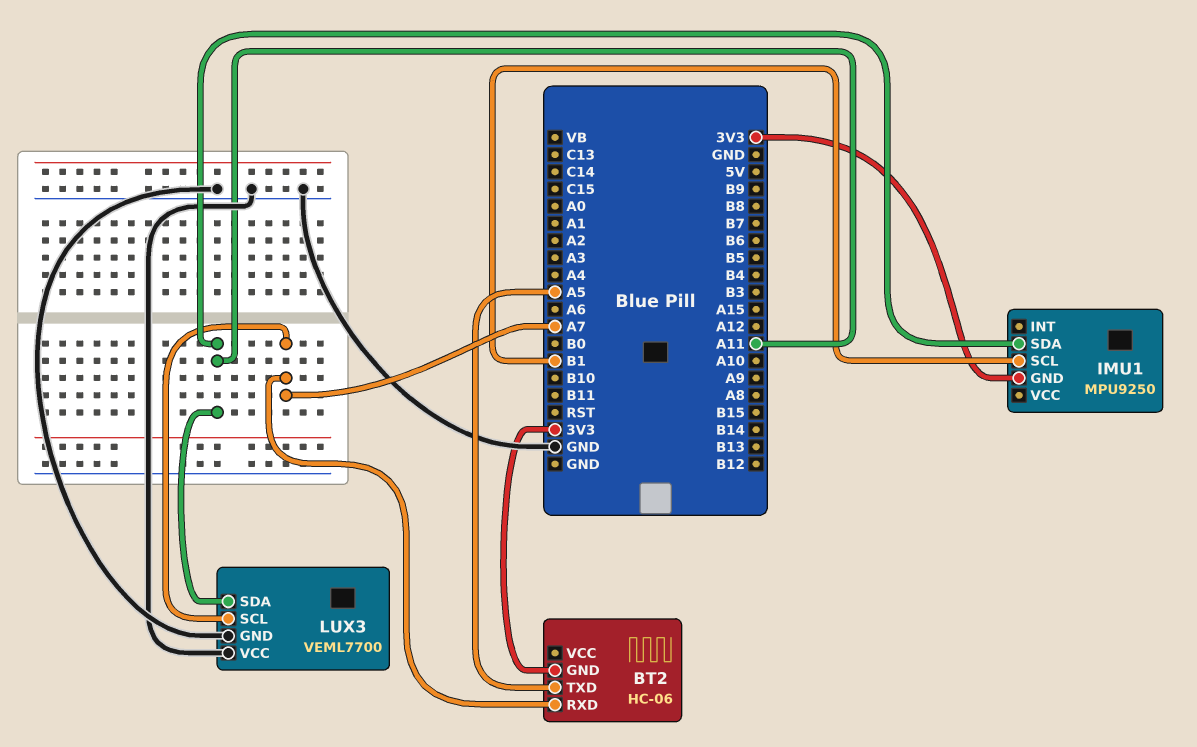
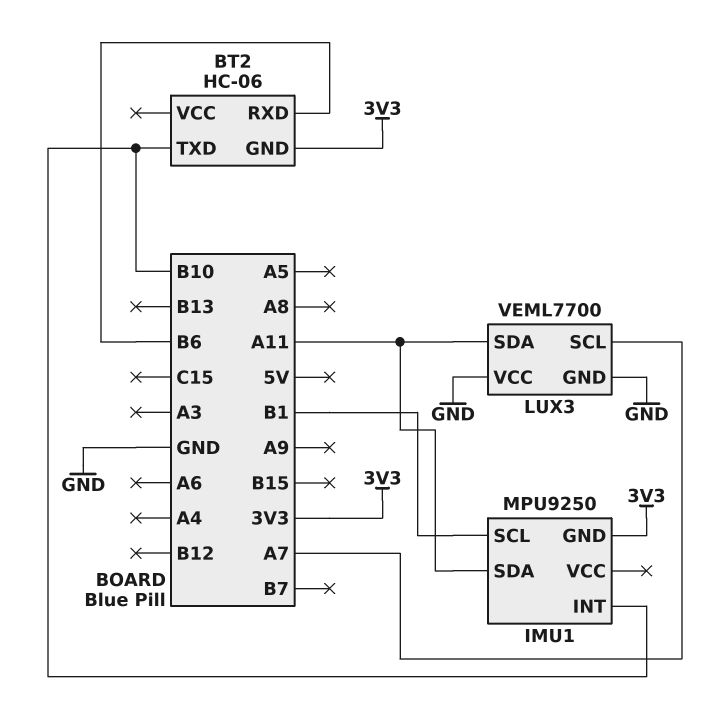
BT2 pin RXD: A7 -> B6
BT2 pin TXD: A5 -> B10
IMU1 pin INT: none -> B10

